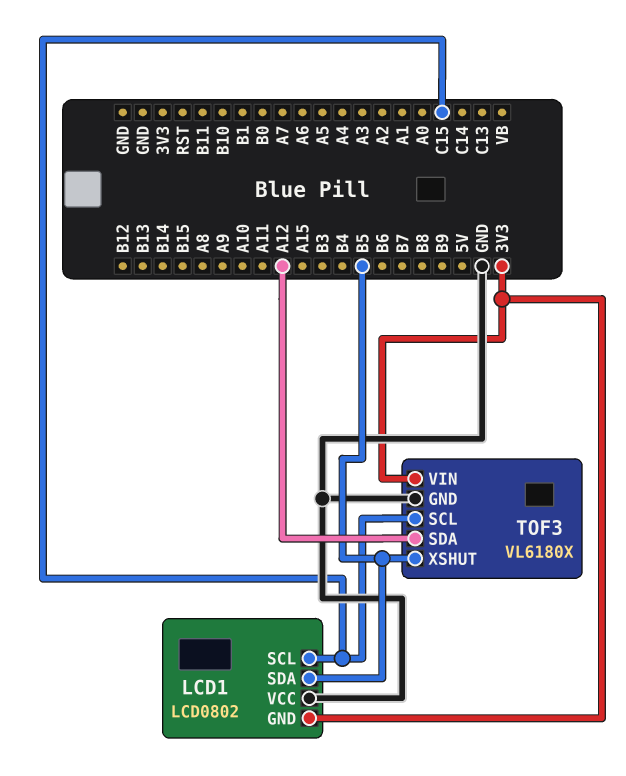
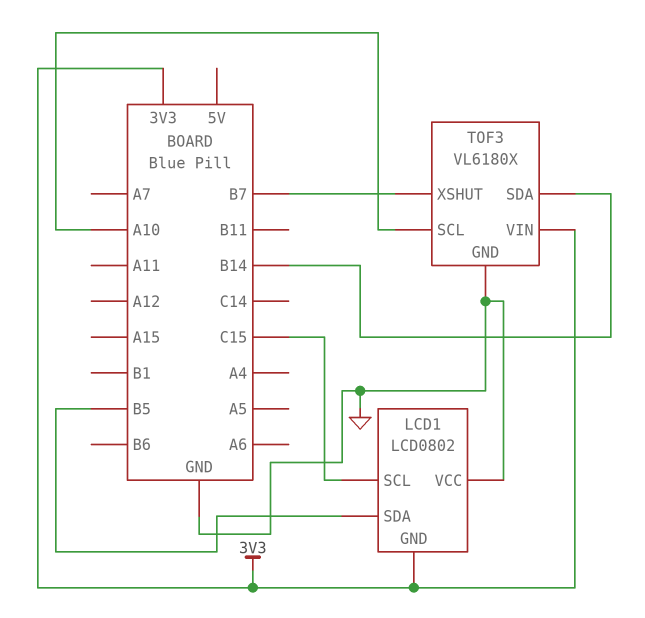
TOF3 pin SCL: C15 -> A10
TOF3 pin SDA: A12 -> B14
TOF3 pin XSHUT: B5 -> B7

